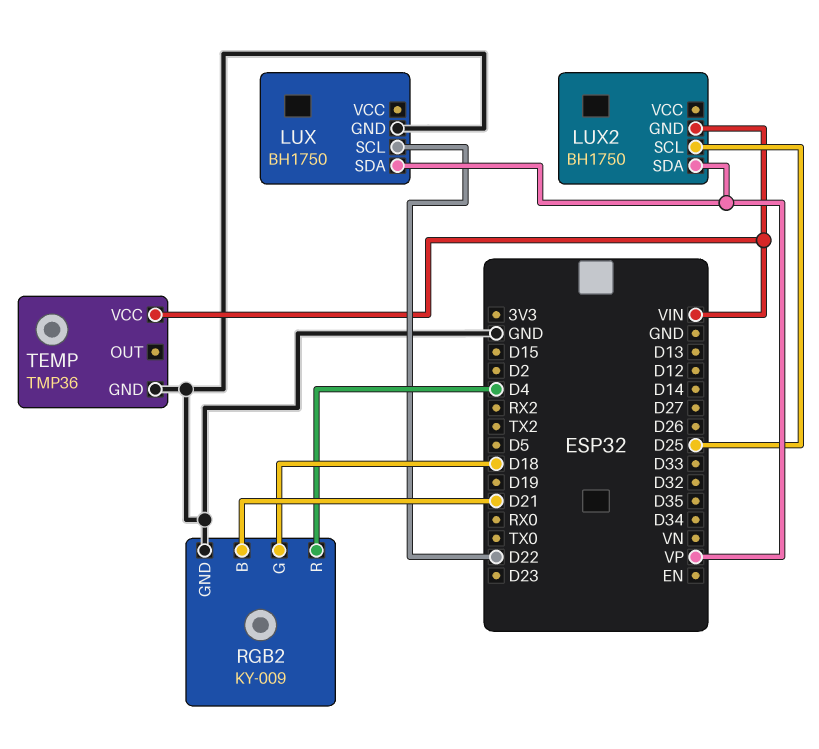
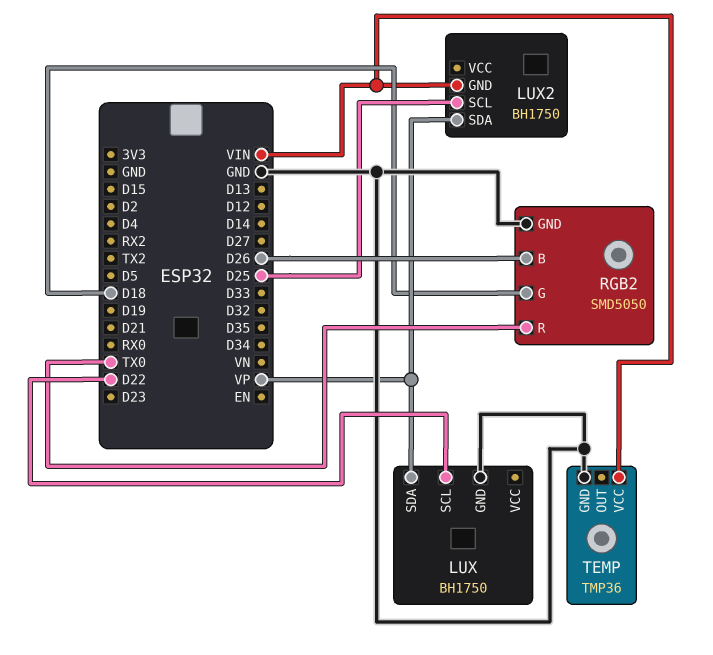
RGB2: KY-009 -> SMD5050
RGB2 pin B: D21 -> D26
RGB2 pin R: D4 -> TX0

